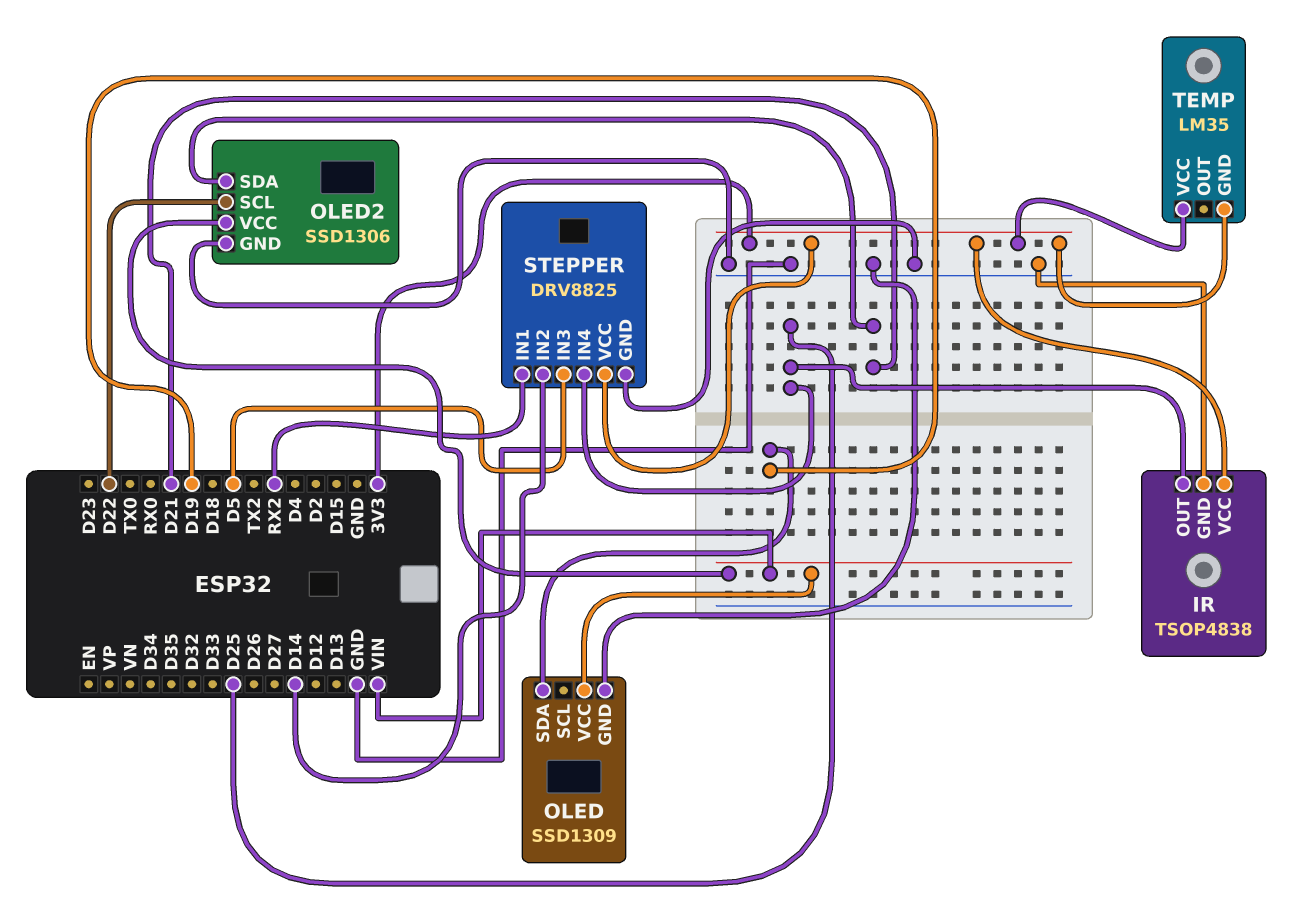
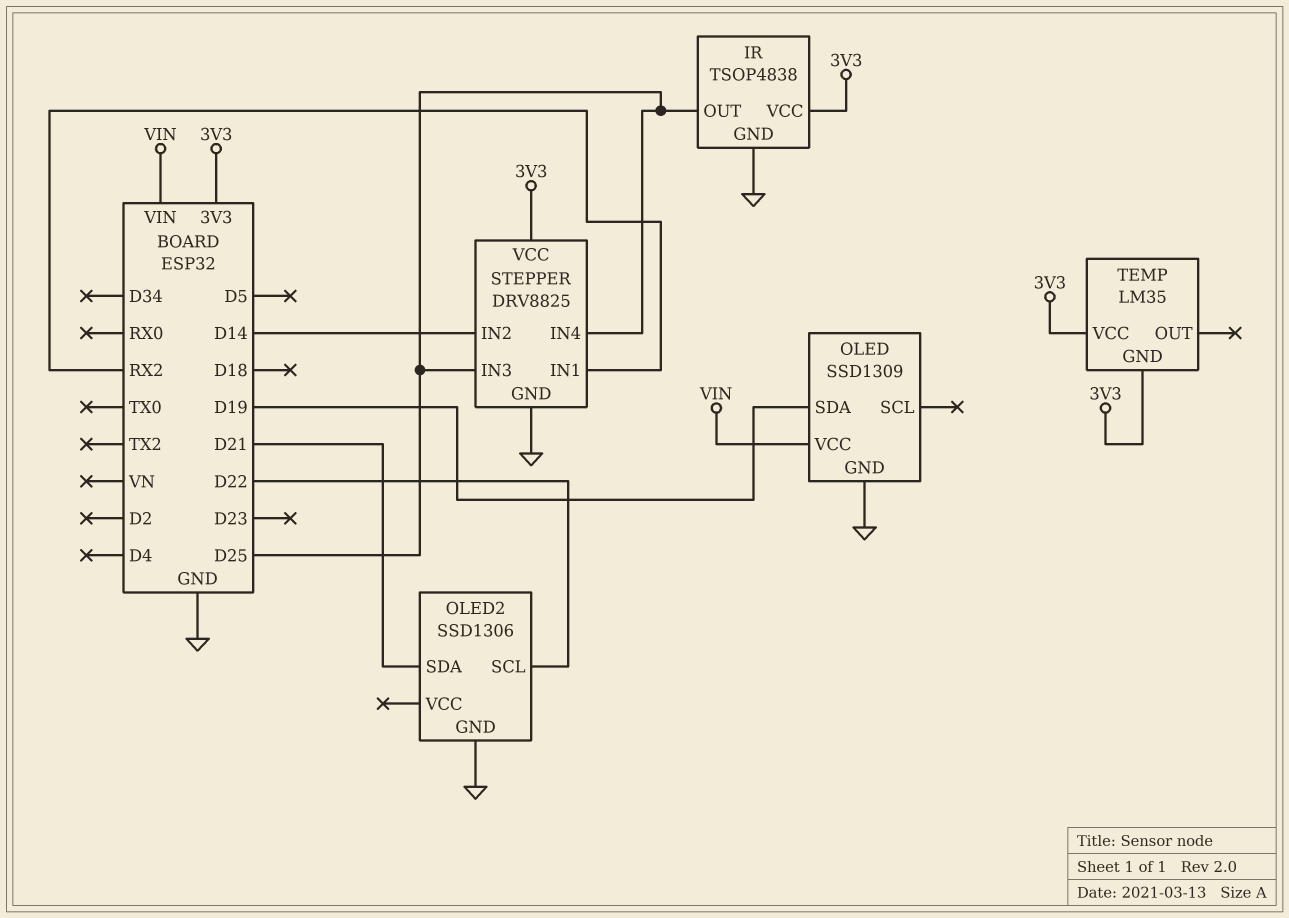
OLED2 pin VCC: VIN -> none
STEPPER pin IN3: D5 -> D25

